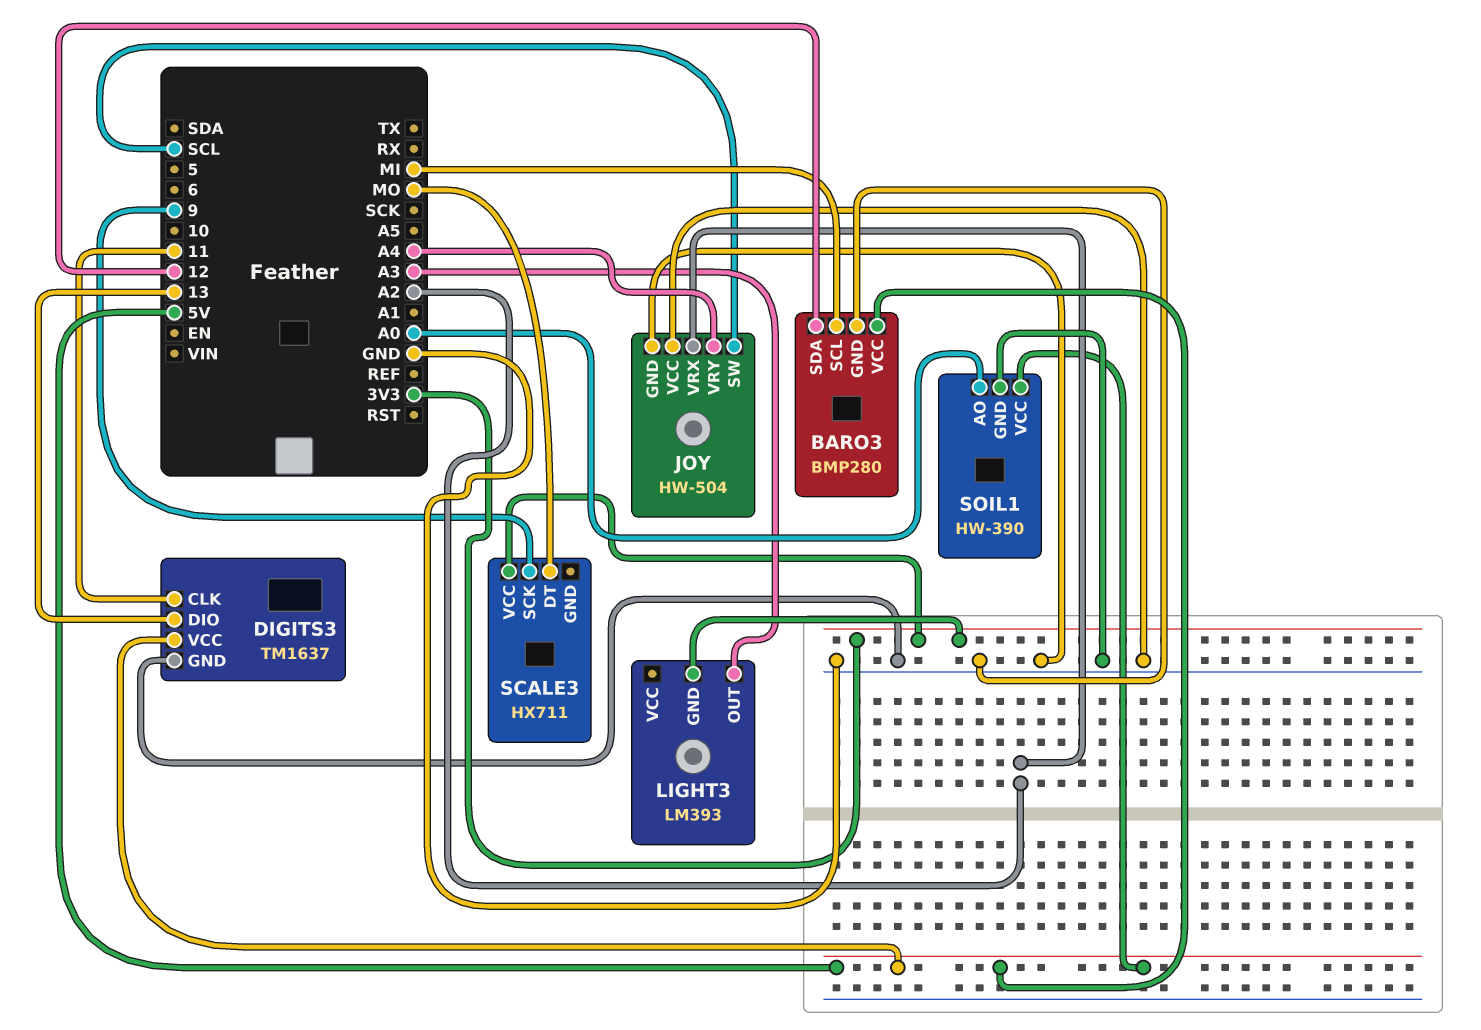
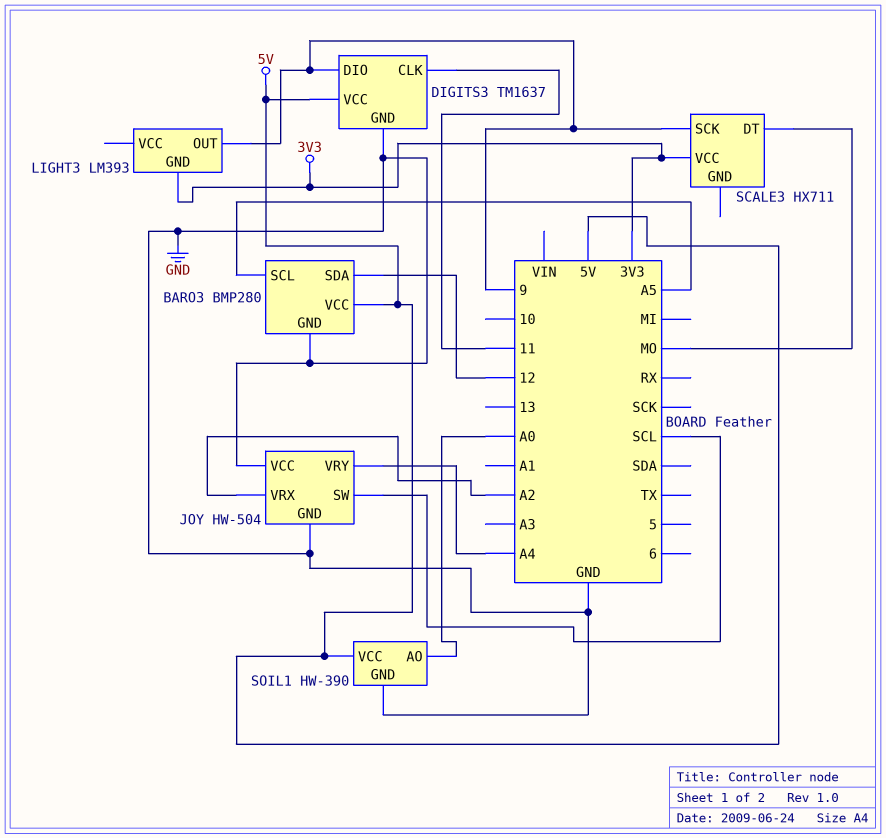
BARO3 pin SCL: MI -> A5
DIGITS3 pin DIO: 13 -> 9
LIGHT3 pin OUT: A3 -> 9

